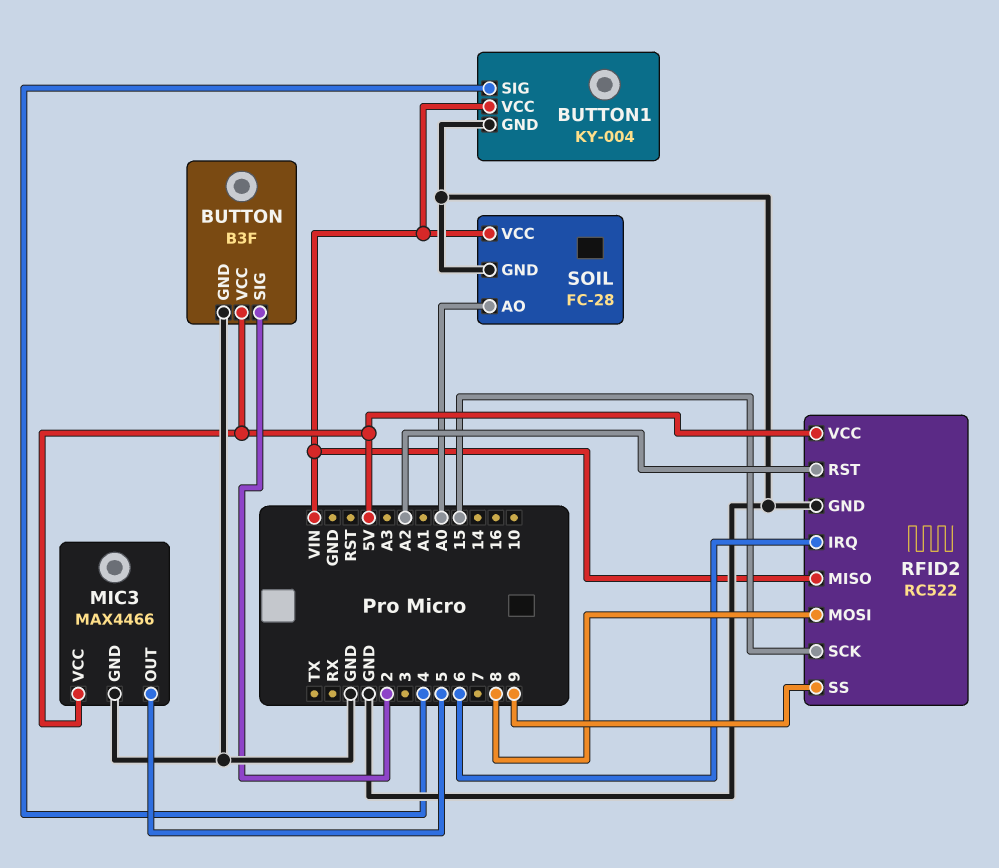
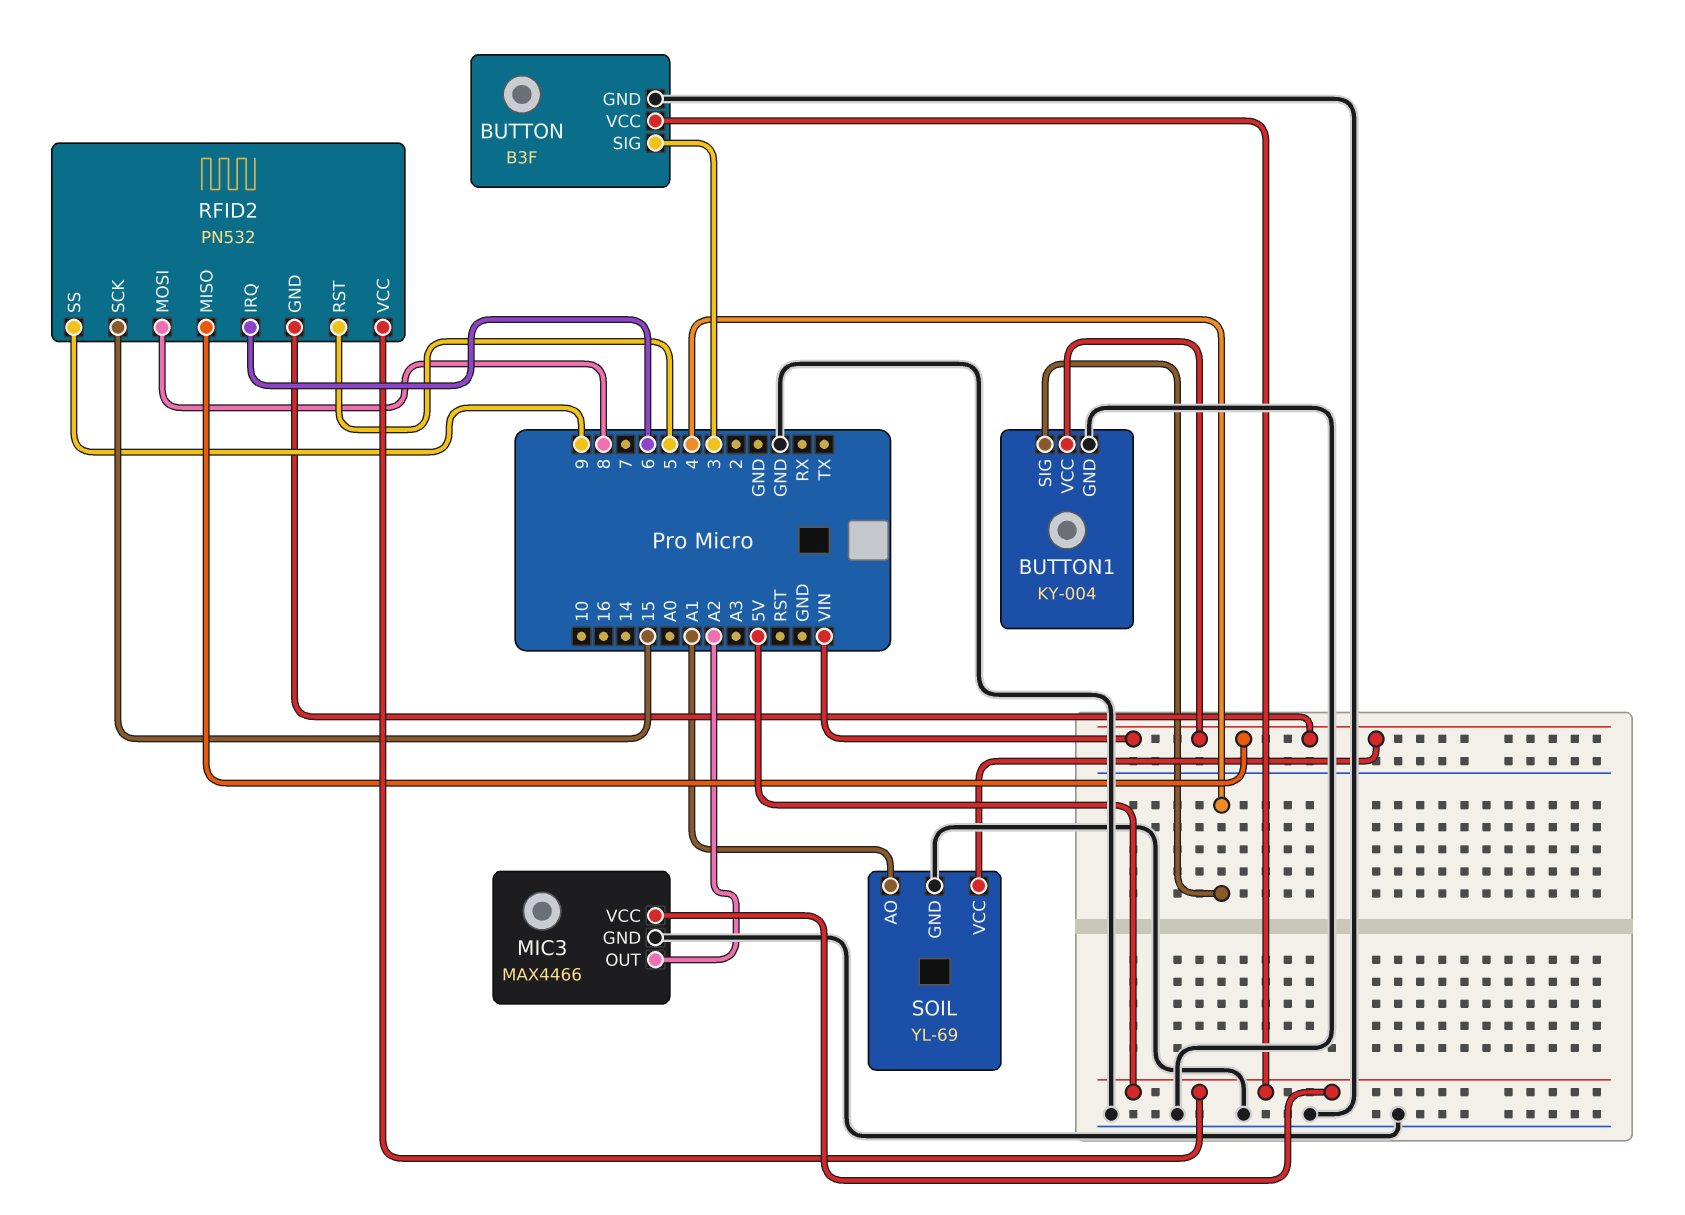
BUTTON pin SIG: 2 -> 3
MIC3 pin OUT: 5 -> A2
RFID2: RC522 -> PN532
RFID2 pin GND: GND -> VIN
RFID2 pin RST: A2 -> 5
SOIL: FC-28 -> YL-69
SOIL pin AO: A0 -> A1

